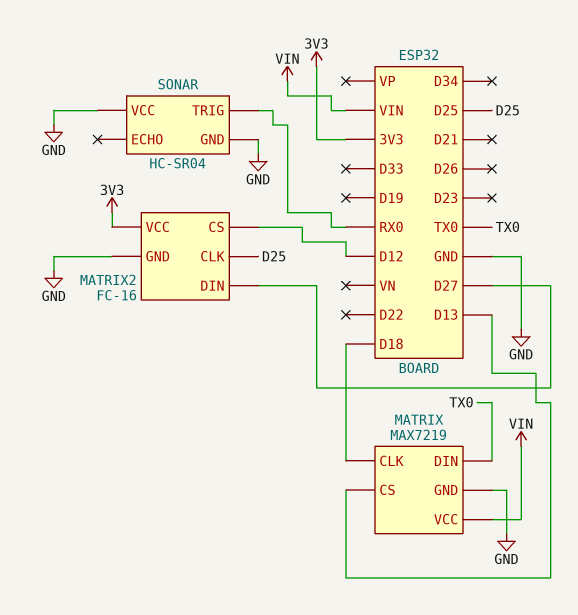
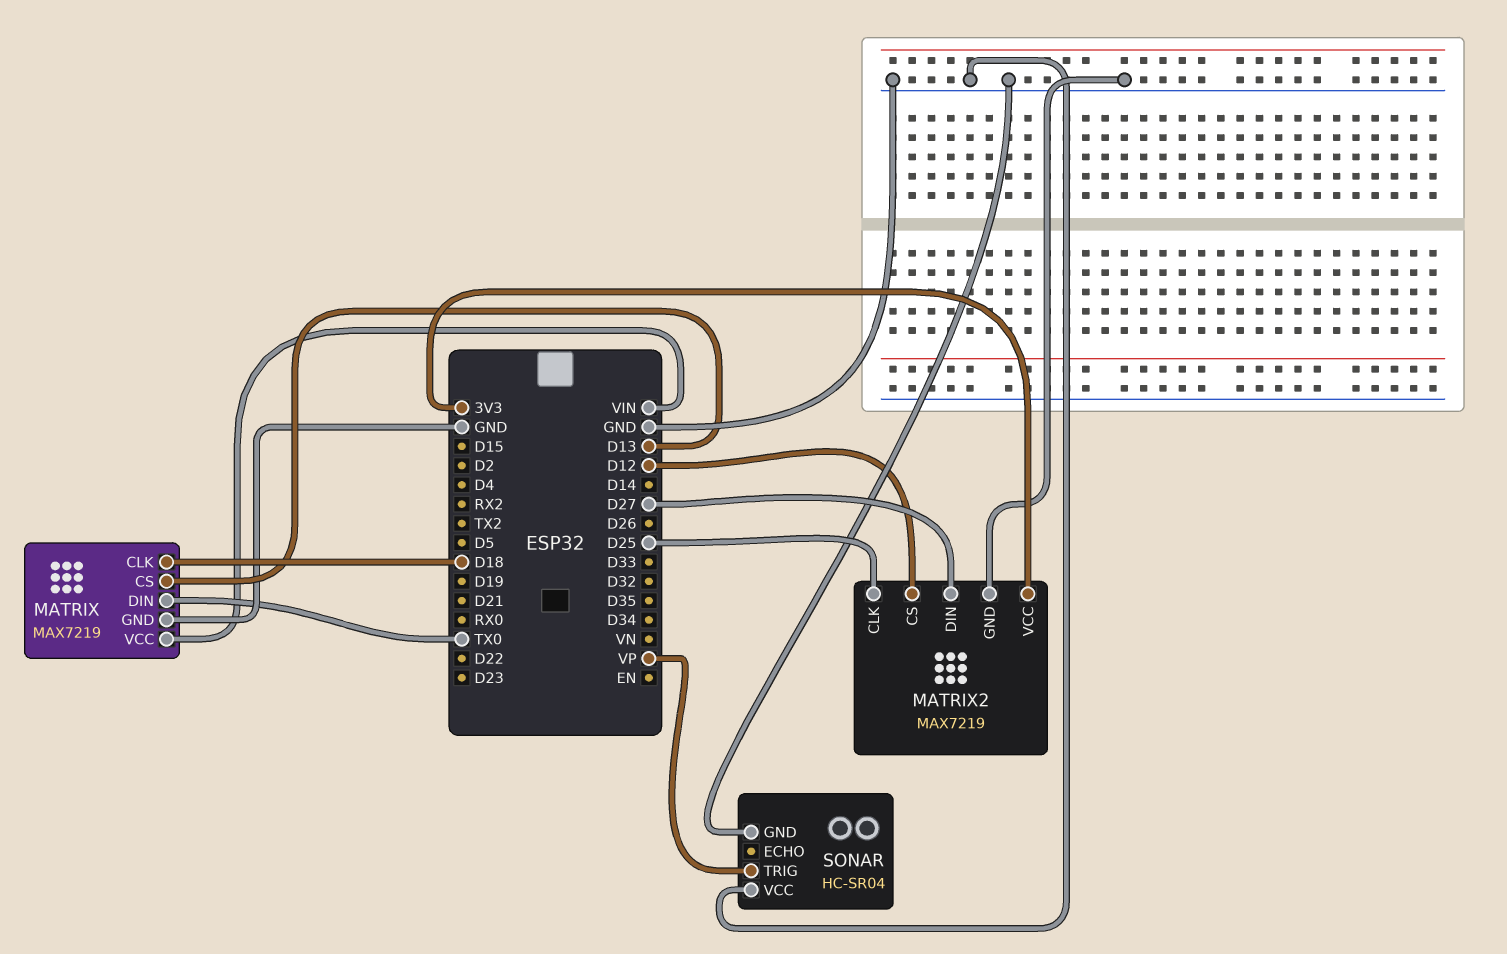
MATRIX2: FC-16 -> MAX7219
SONAR pin TRIG: RX0 -> VP

